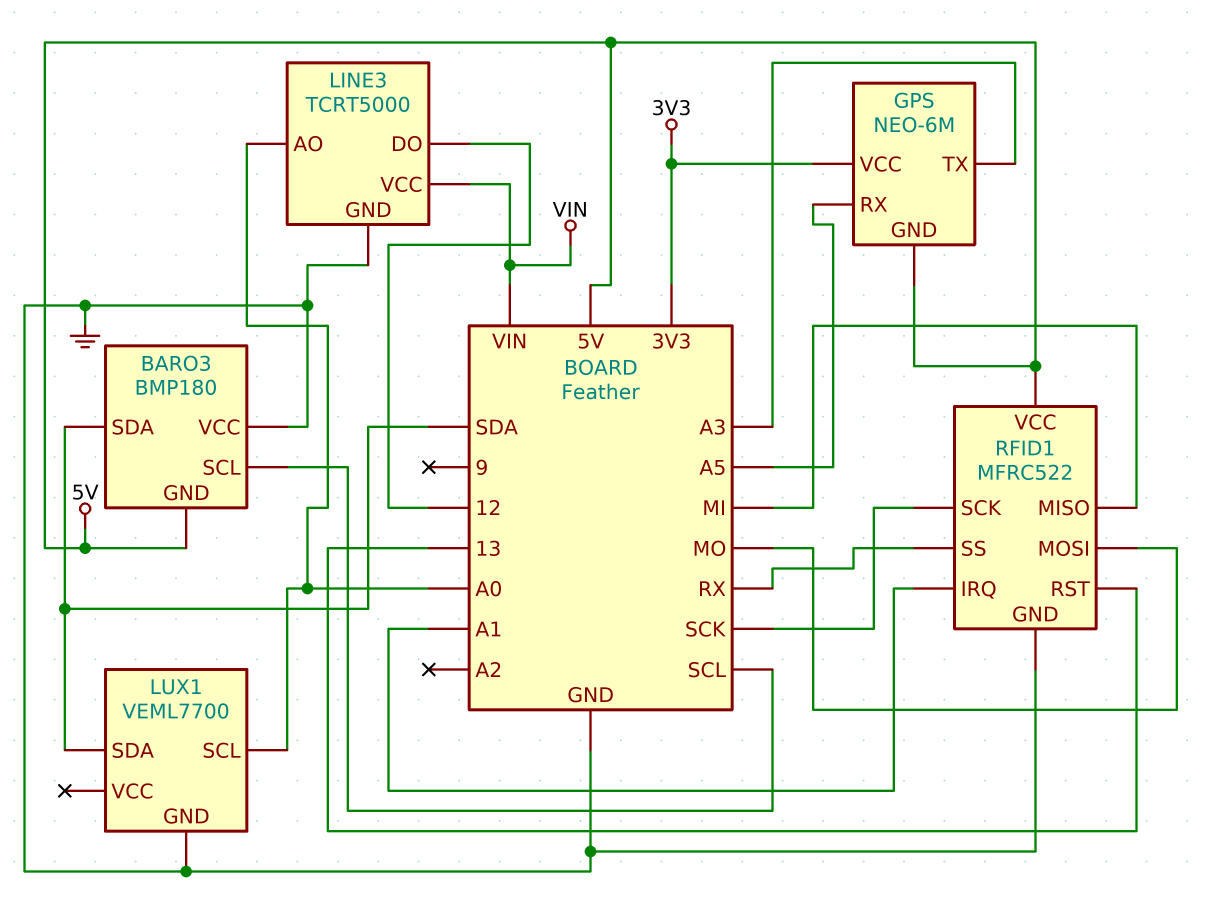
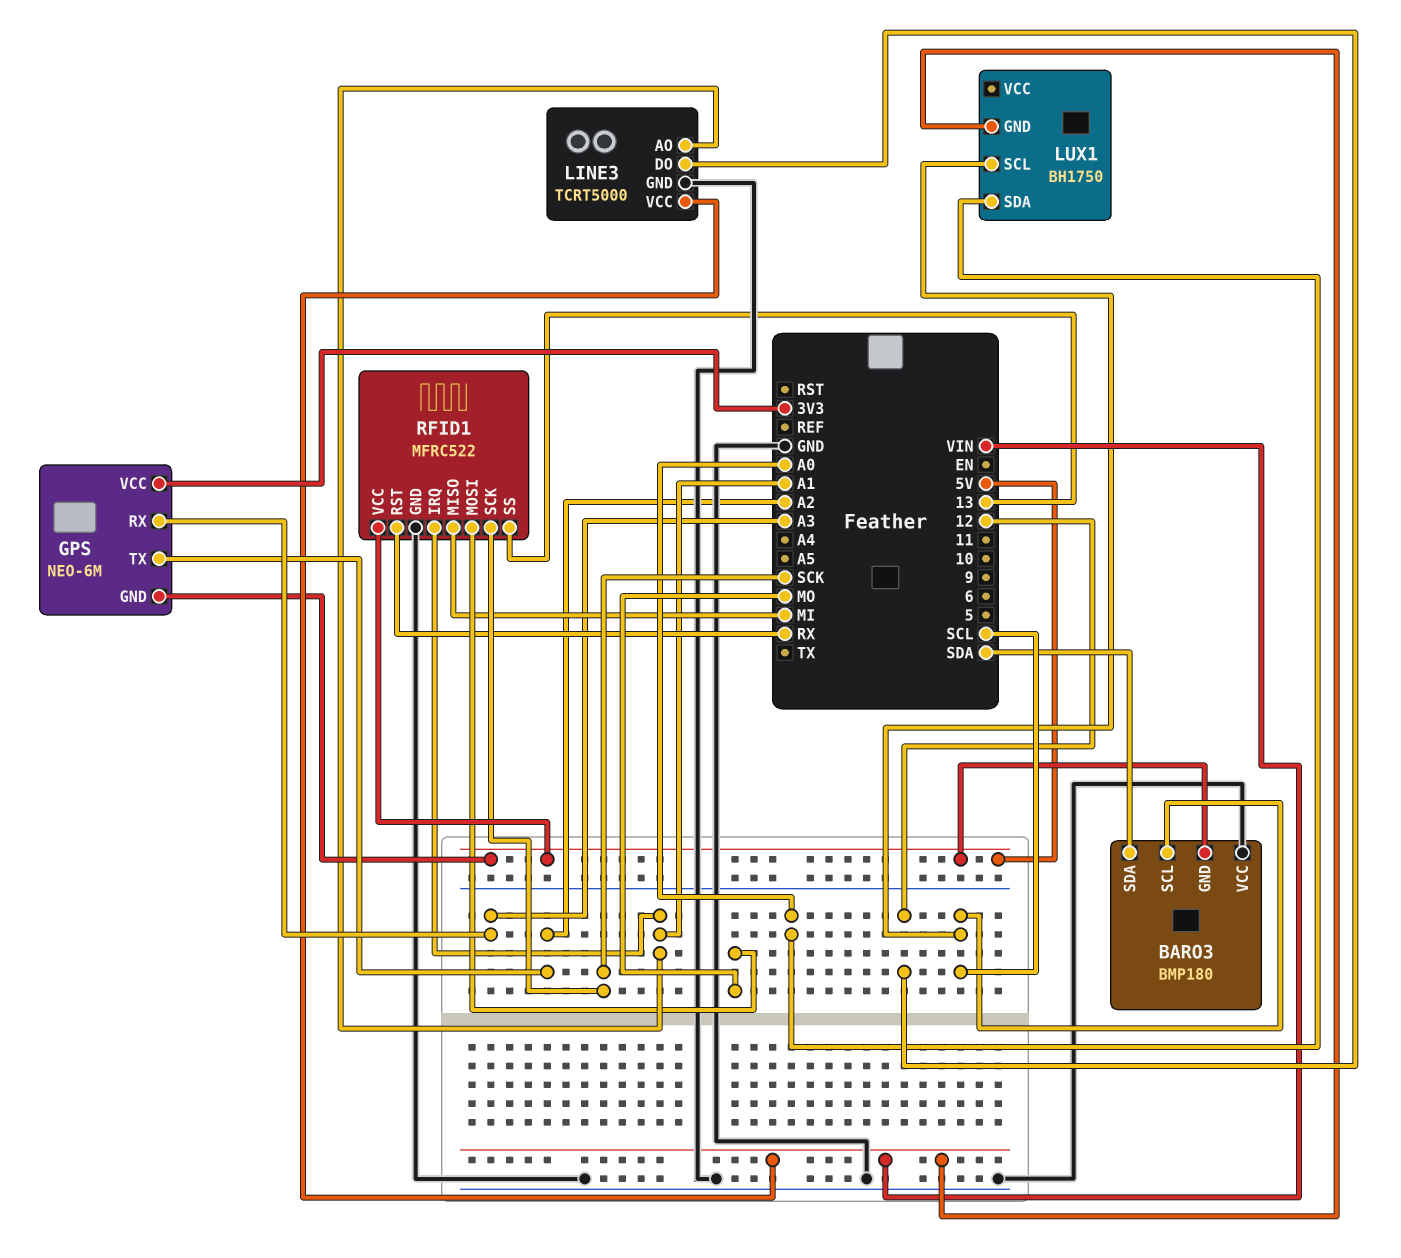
GPS pin RX: A5 -> A3
GPS pin TX: A3 -> A2
LINE3 pin AO: A0 -> A1
LUX1: VEML7700 -> BH1750
LUX1 pin GND: GND -> VIN
LUX1 pin SCL: A0 -> SCL
LUX1 pin SDA: SDA -> A0
RFID1 pin RST: 13 -> RX
RFID1 pin SS: RX -> 13

